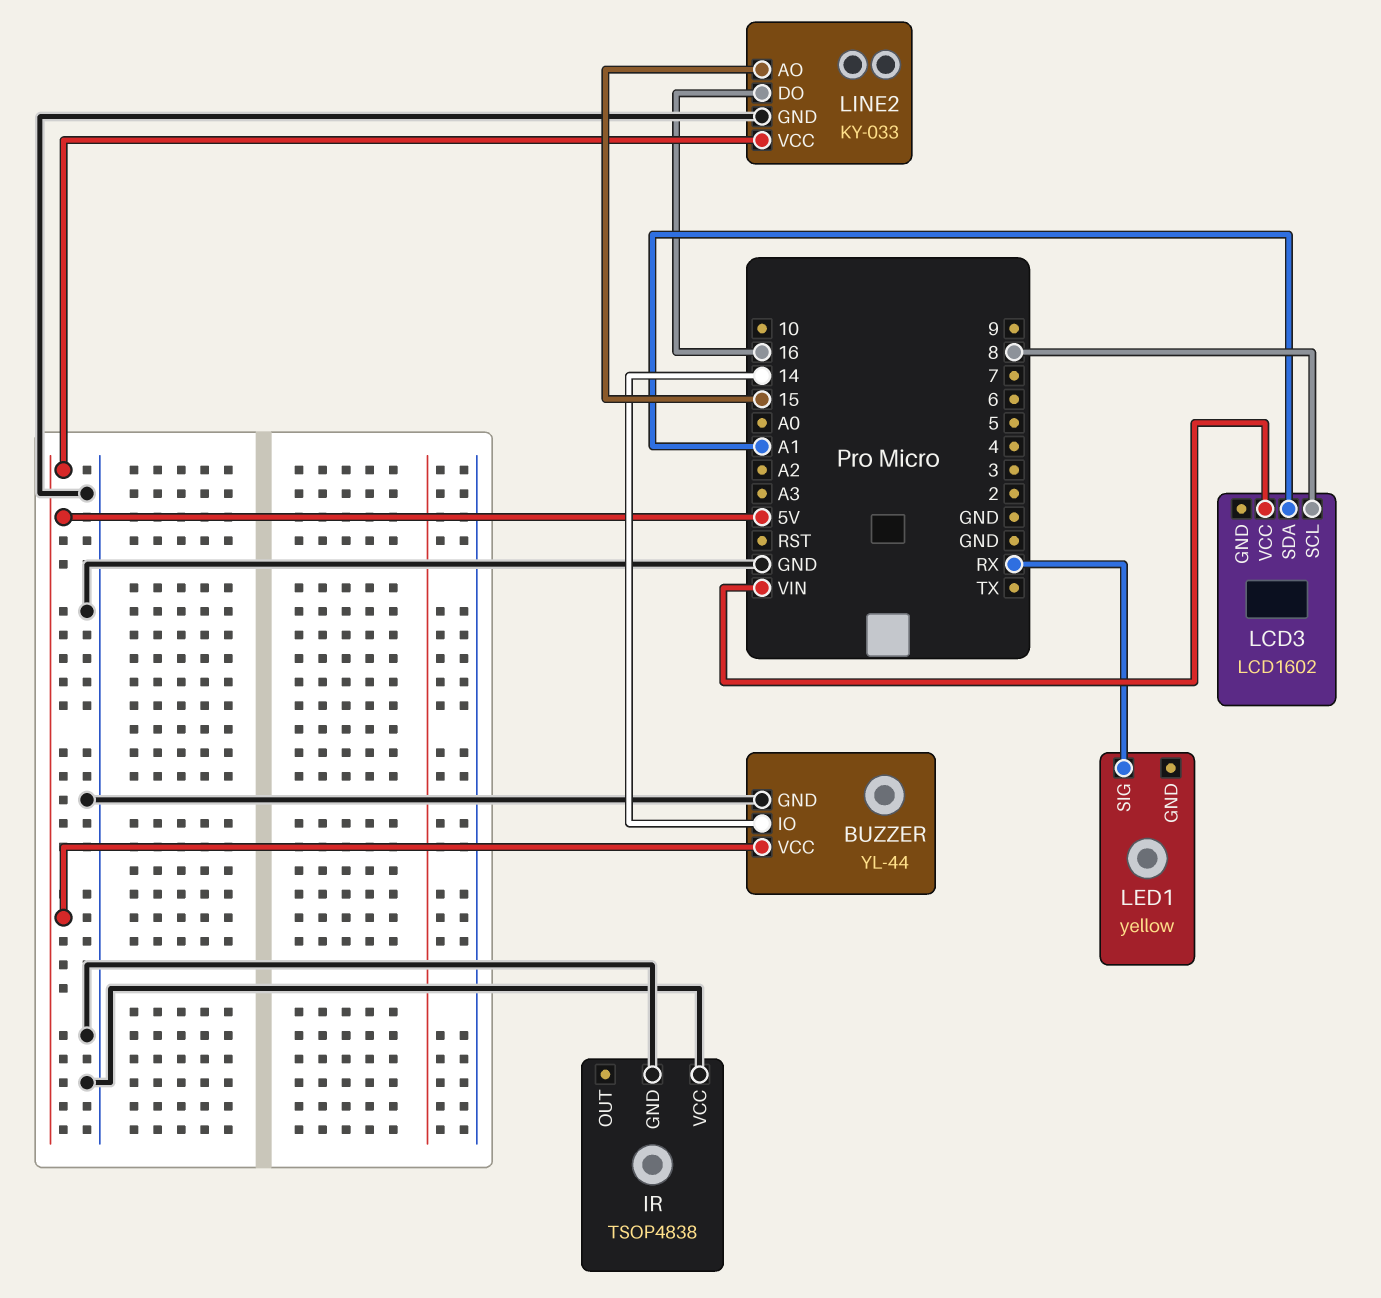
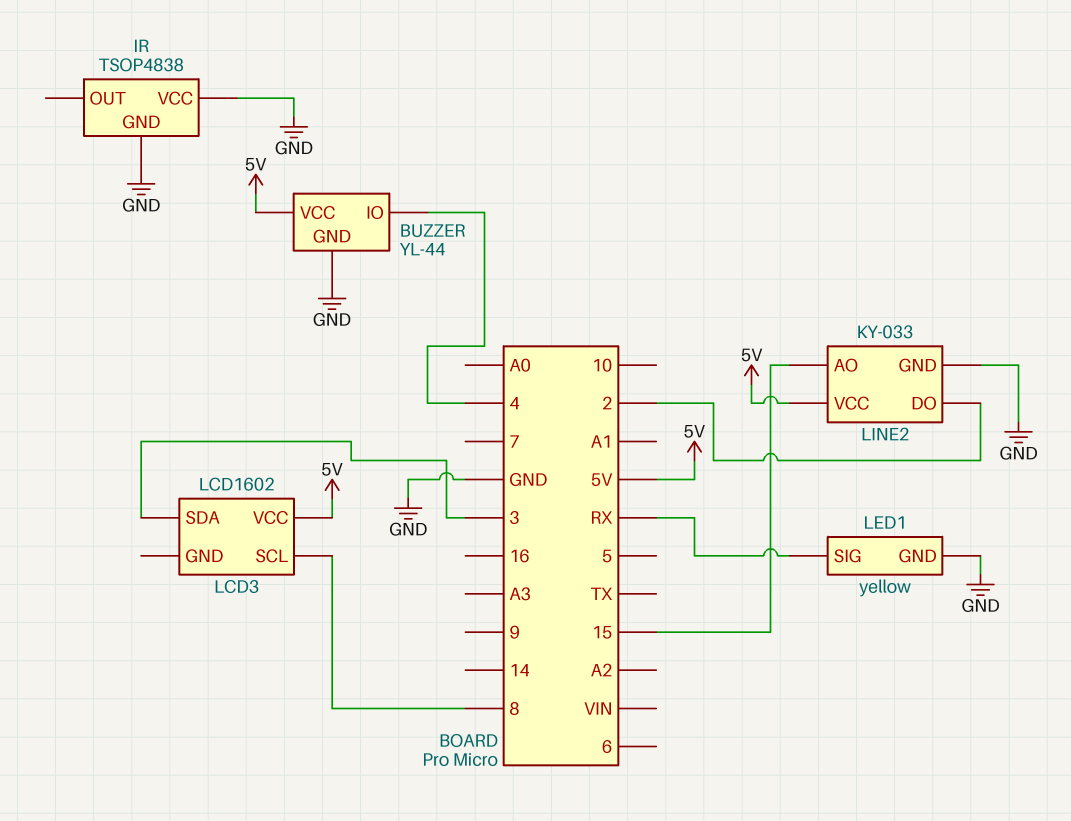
BUZZER pin IO: 14 -> 4
LCD3 pin SDA: A1 -> 3
LCD3 pin VCC: VIN -> 5V
LED1 pin GND: none -> GND
LINE2 pin DO: 16 -> 2

